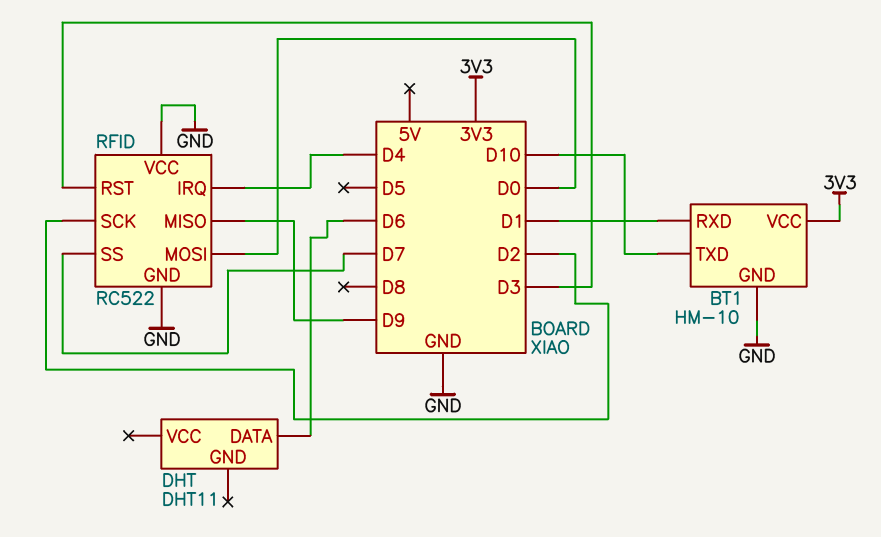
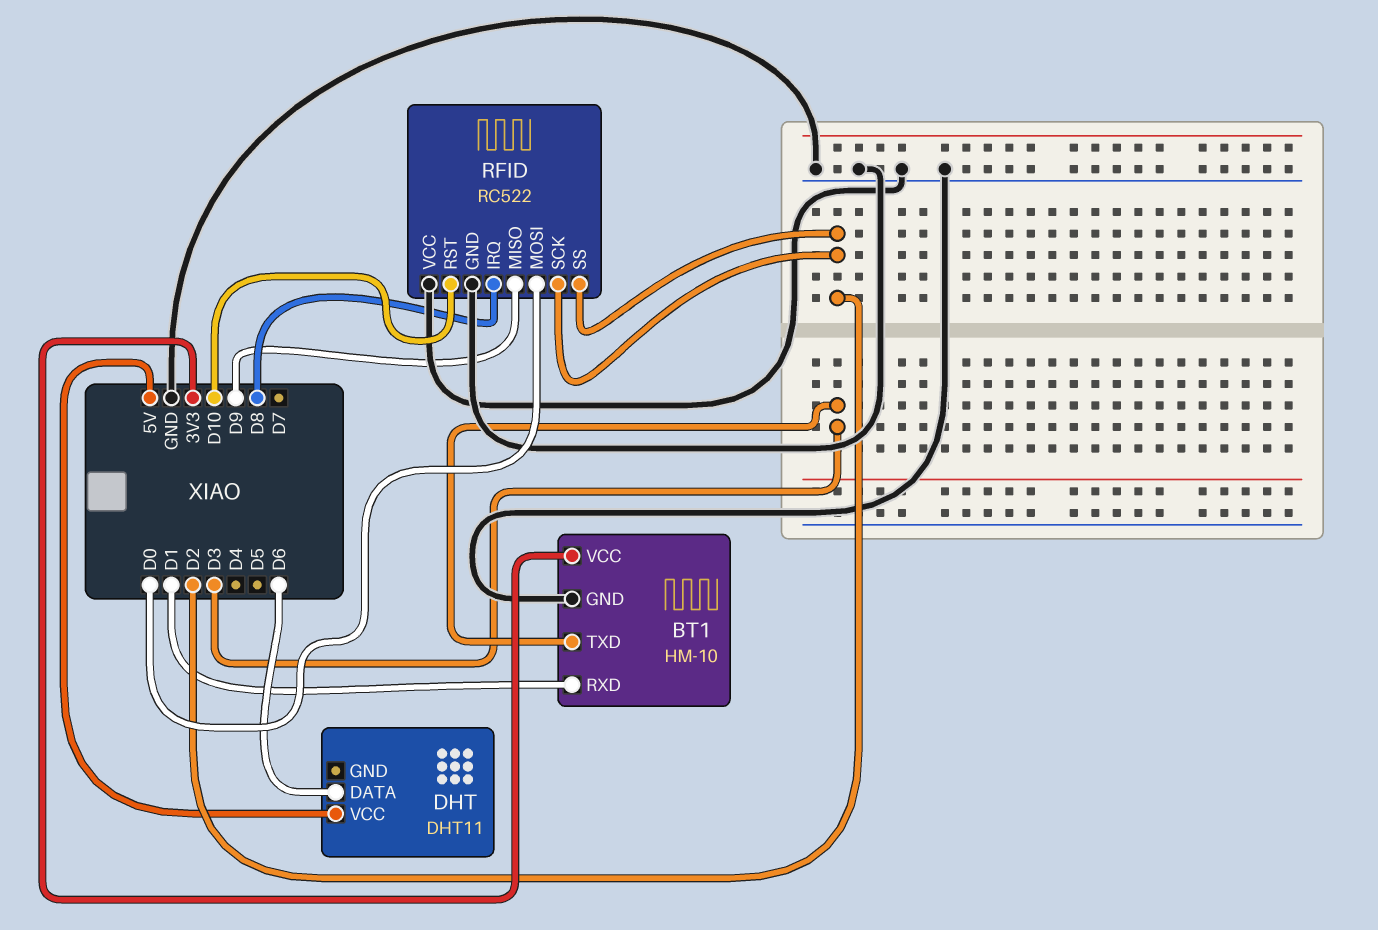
BT1 pin TXD: D10 -> D3
DHT pin VCC: none -> 5V
RFID pin IRQ: D4 -> D8
RFID pin RST: D3 -> D10
RFID pin SS: D7 -> D2

